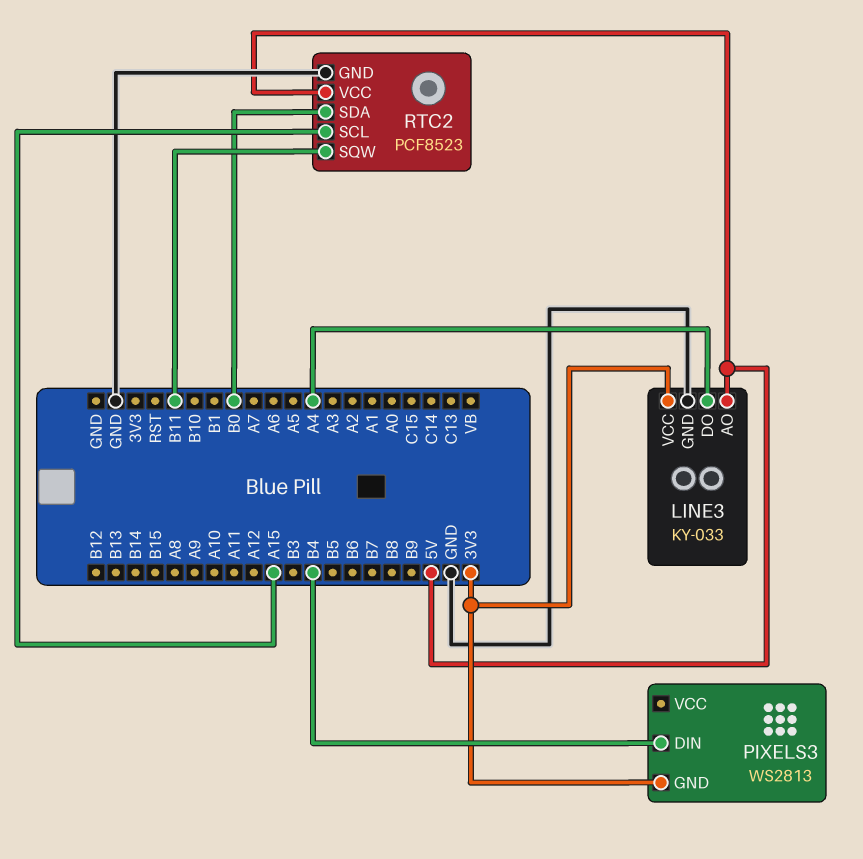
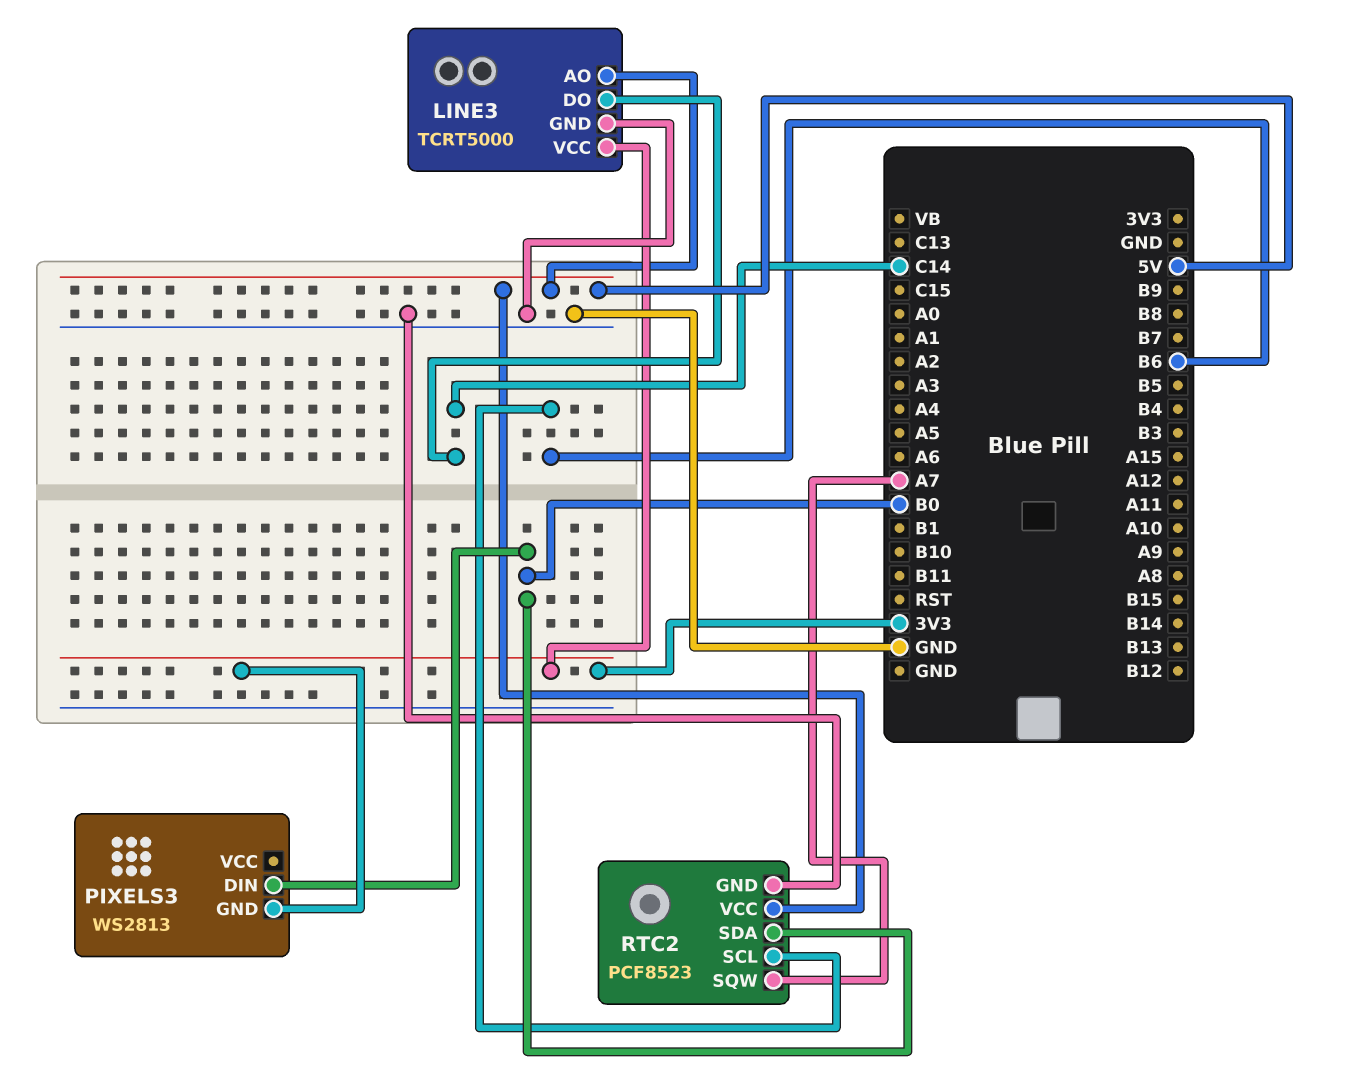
LINE3: KY-033 -> TCRT5000
LINE3 pin DO: A4 -> C14
PIXELS3 pin DIN: B4 -> B0
RTC2 pin SCL: A15 -> B6
RTC2 pin SQW: B11 -> A7

